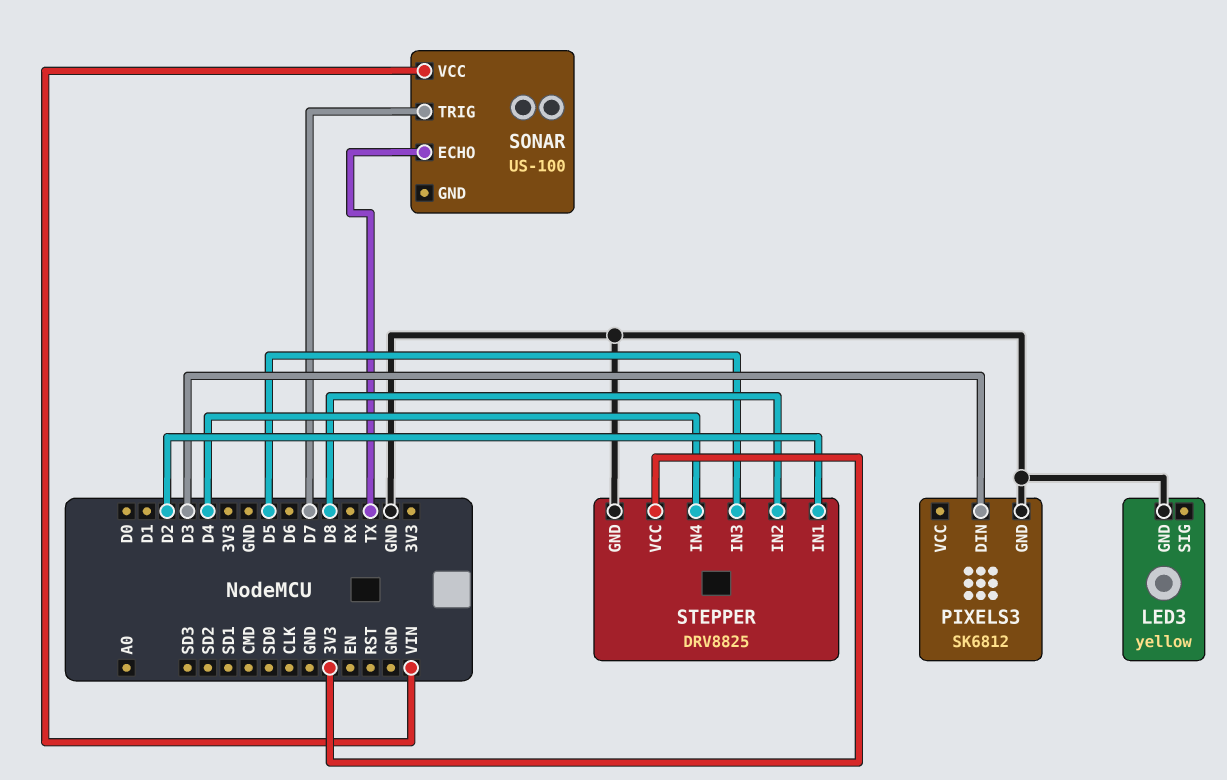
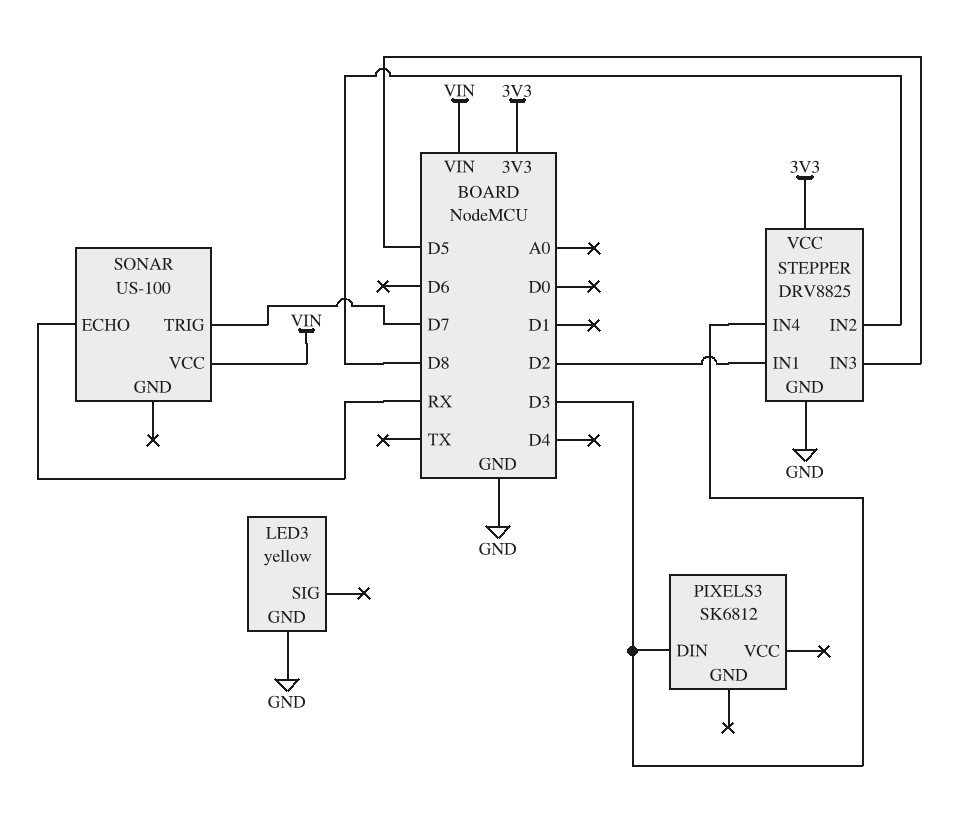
PIXELS3 pin GND: GND -> none
SONAR pin ECHO: TX -> RX
STEPPER pin IN4: D4 -> D3

